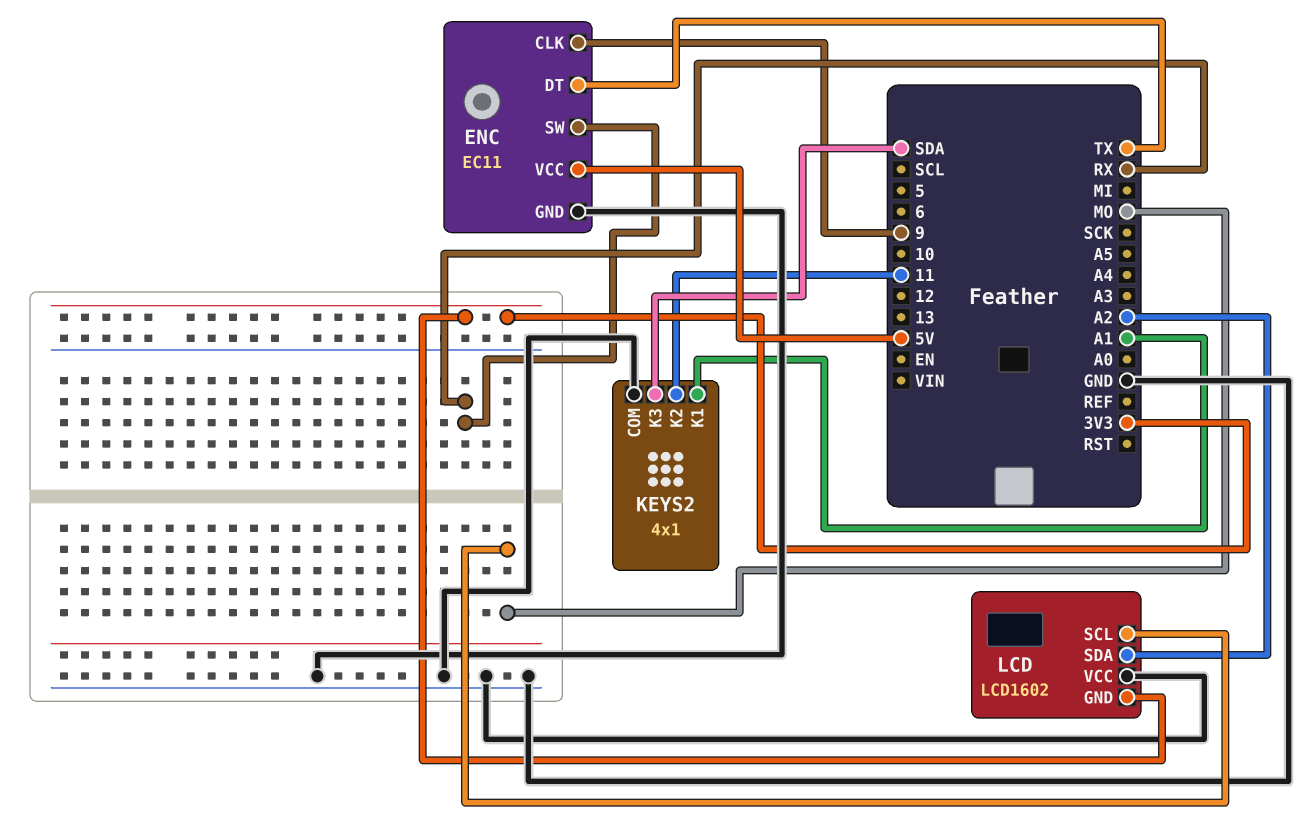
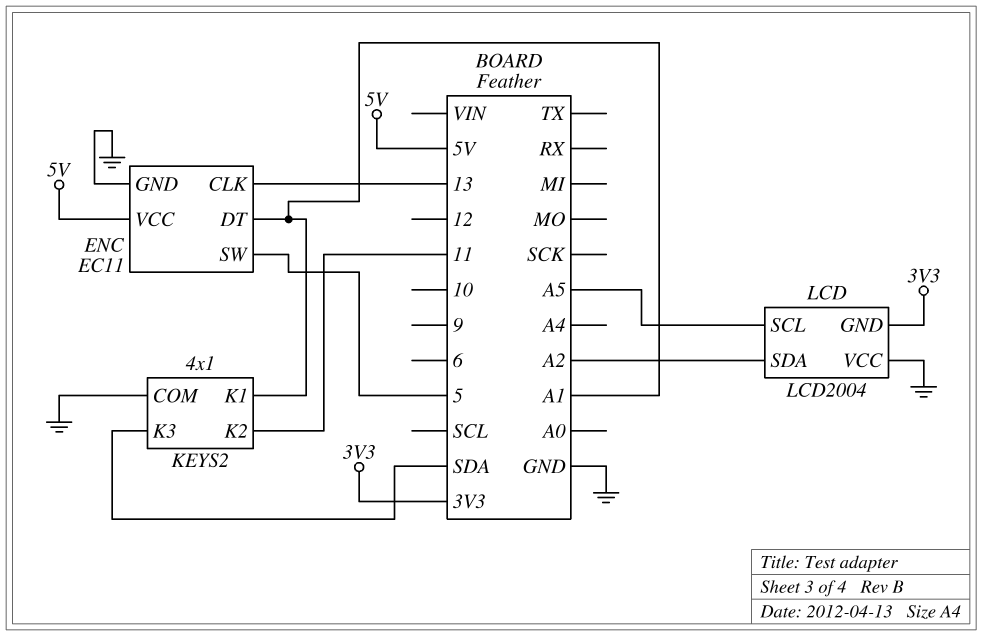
ENC pin CLK: 9 -> 13
ENC pin DT: TX -> A1
ENC pin SW: RX -> 5
LCD: LCD1602 -> LCD2004
LCD pin SCL: MO -> A5

